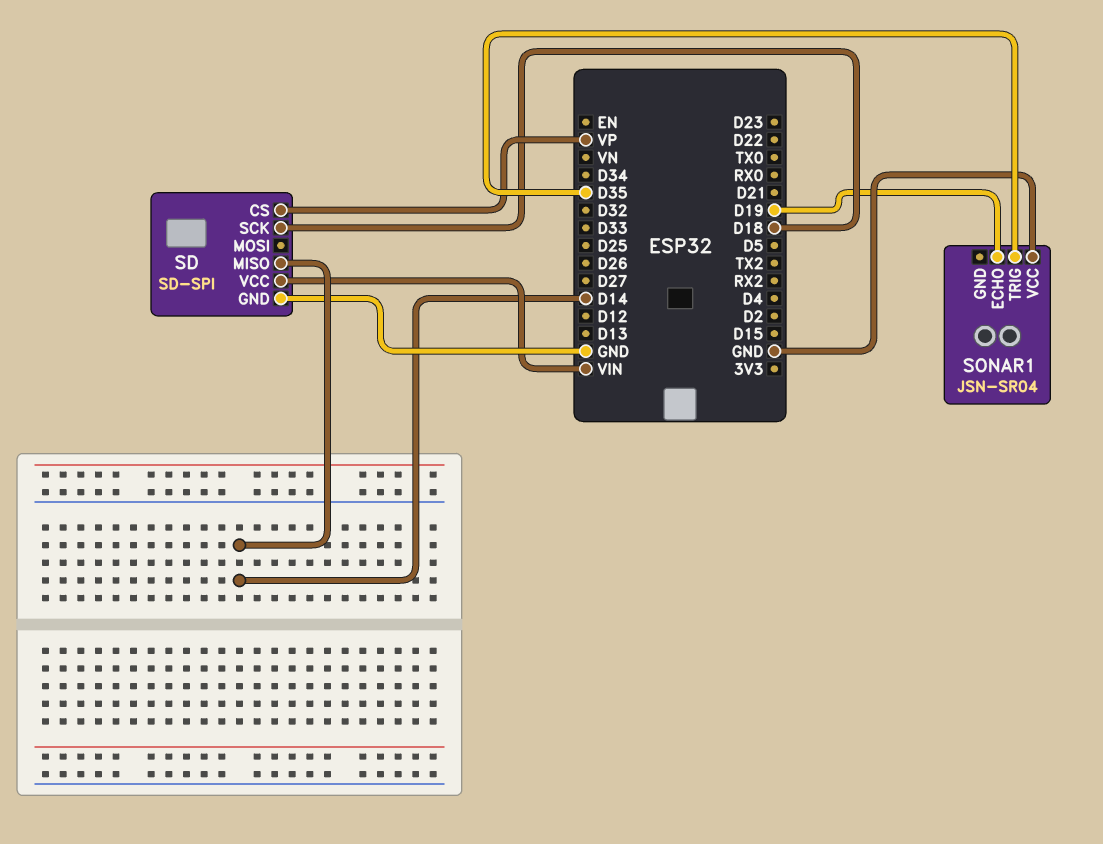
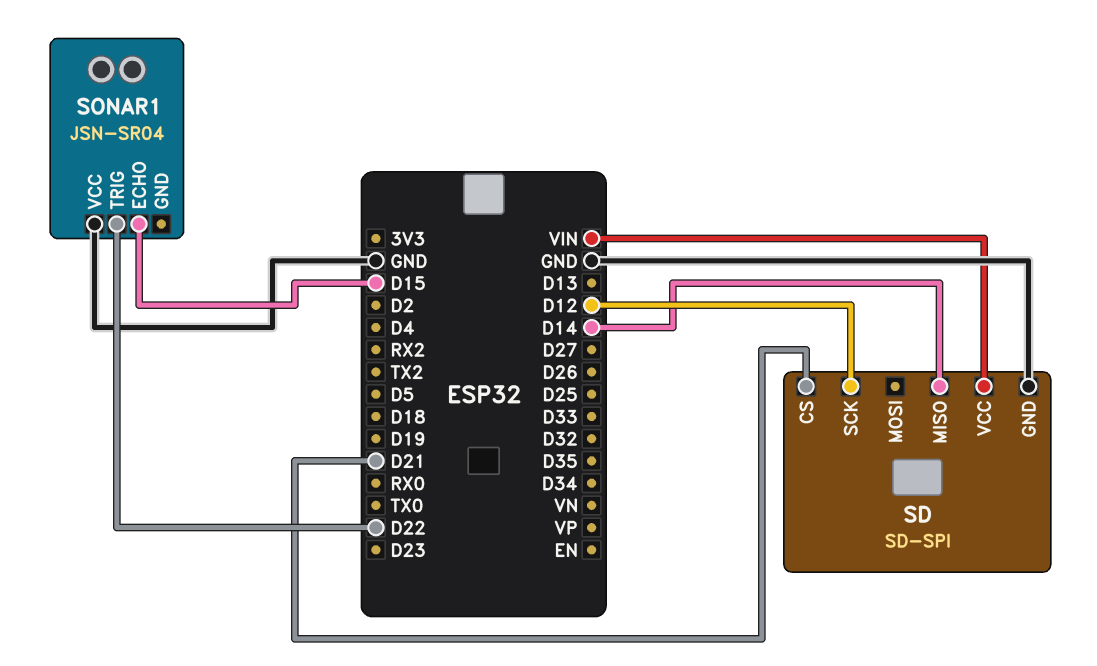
SD pin CS: VP -> D21
SD pin SCK: D18 -> D12
SONAR1 pin ECHO: D19 -> D15
SONAR1 pin TRIG: D35 -> D22

